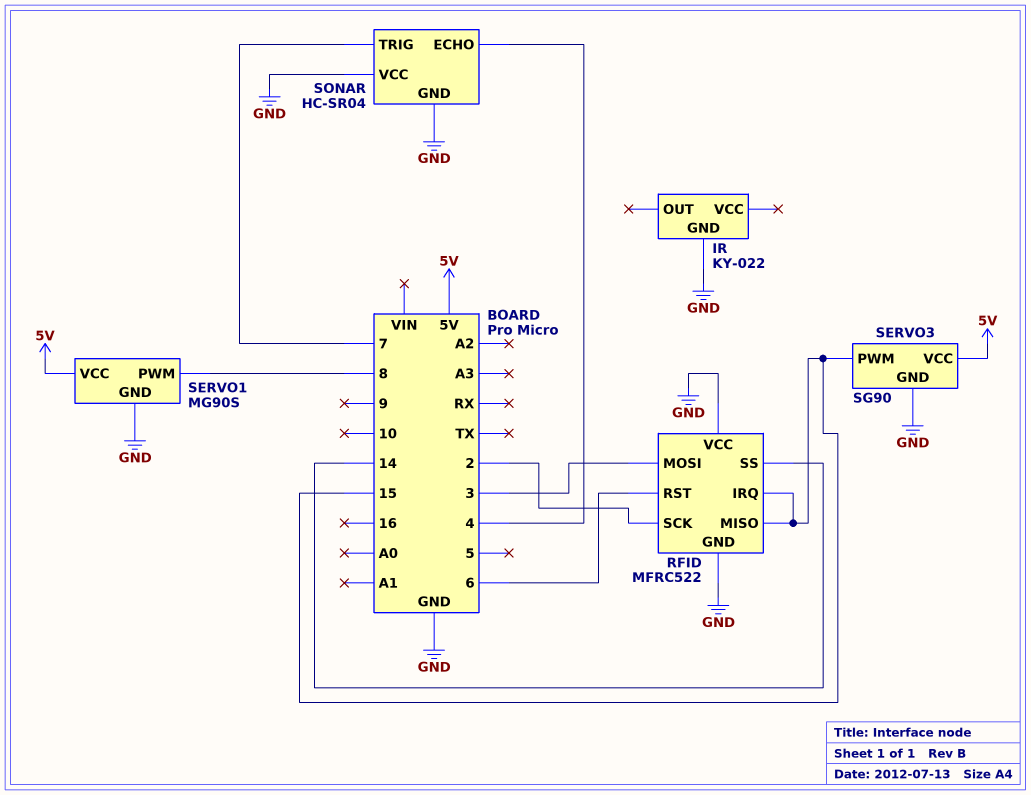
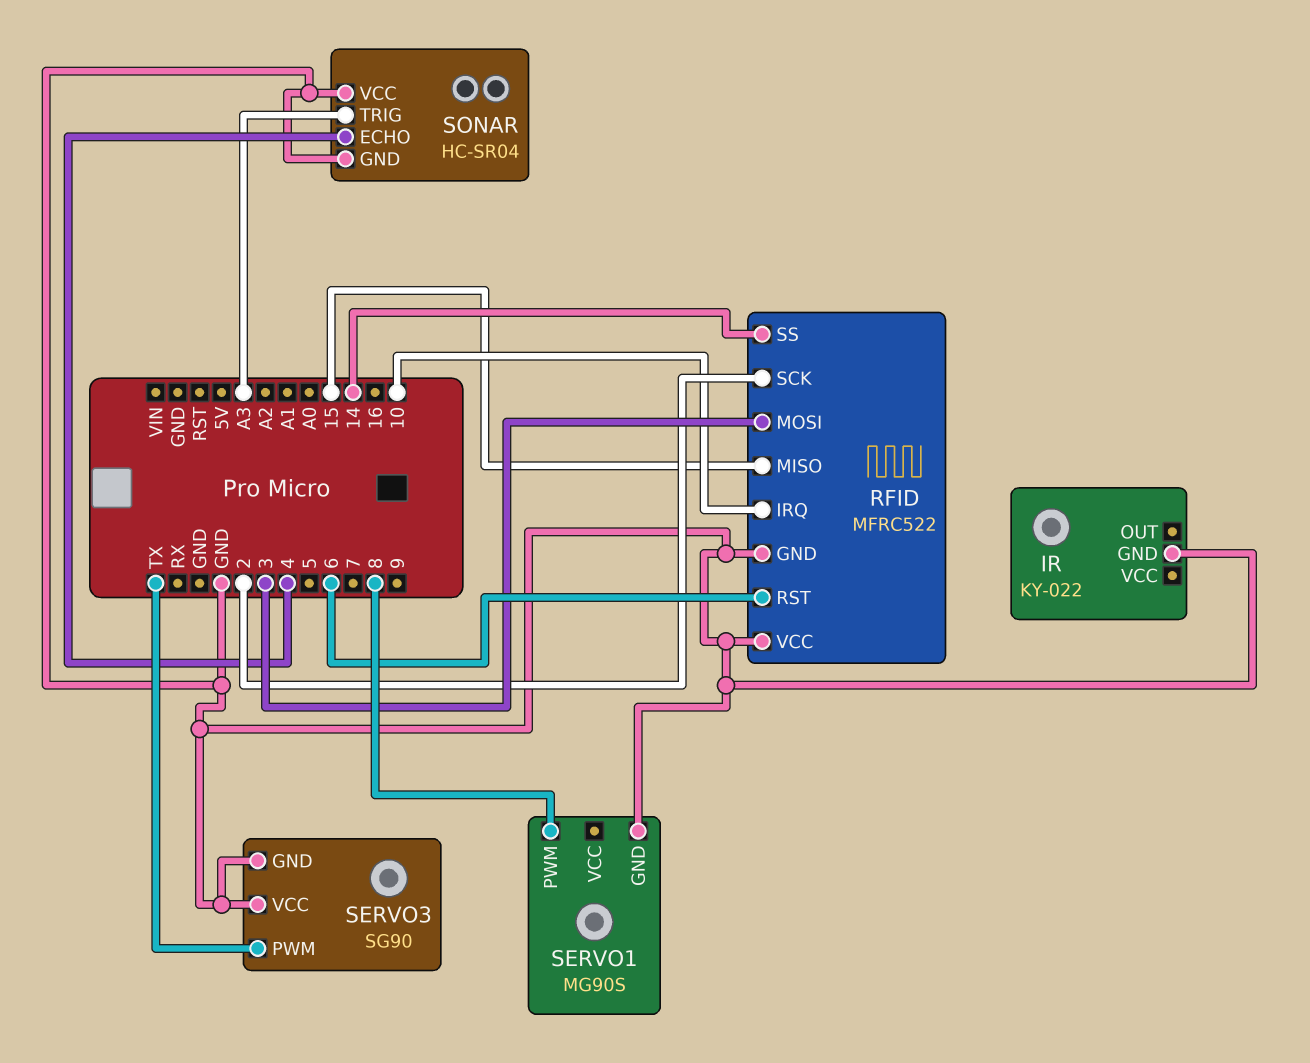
RFID pin IRQ: 15 -> 10
SERVO1 pin VCC: 5V -> none
SERVO3 pin PWM: 15 -> TX
SERVO3 pin VCC: 5V -> GND
SONAR pin TRIG: 7 -> A3

